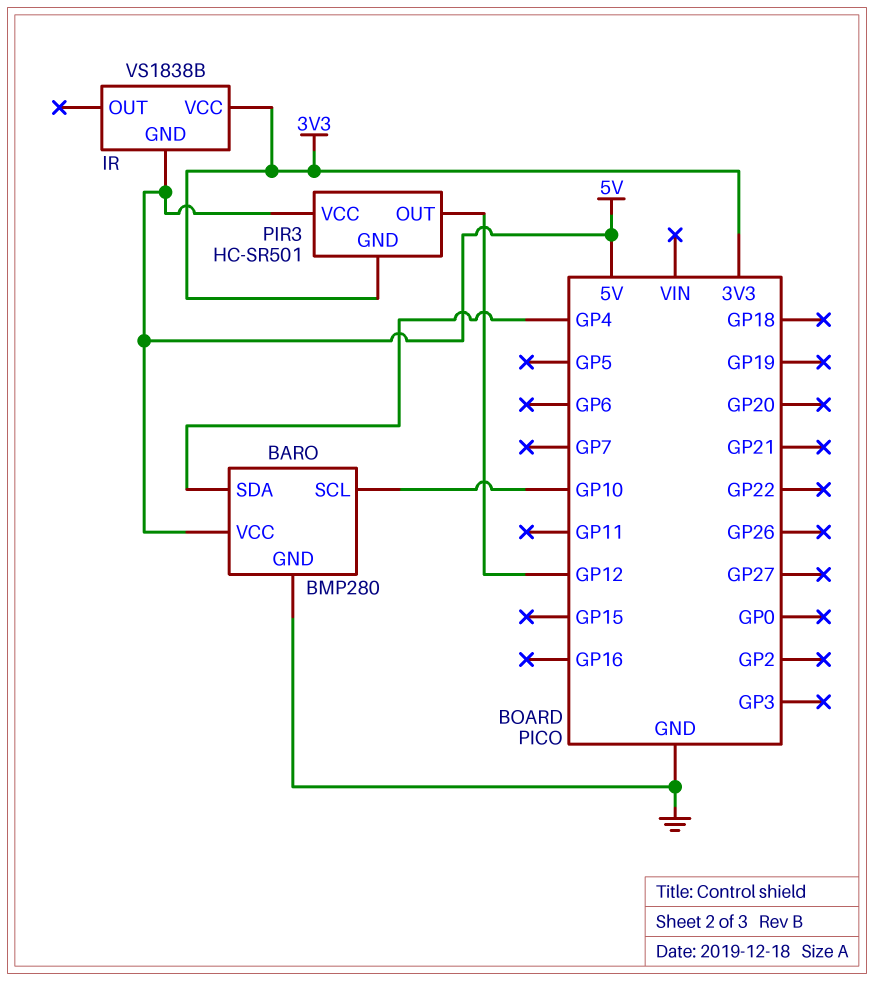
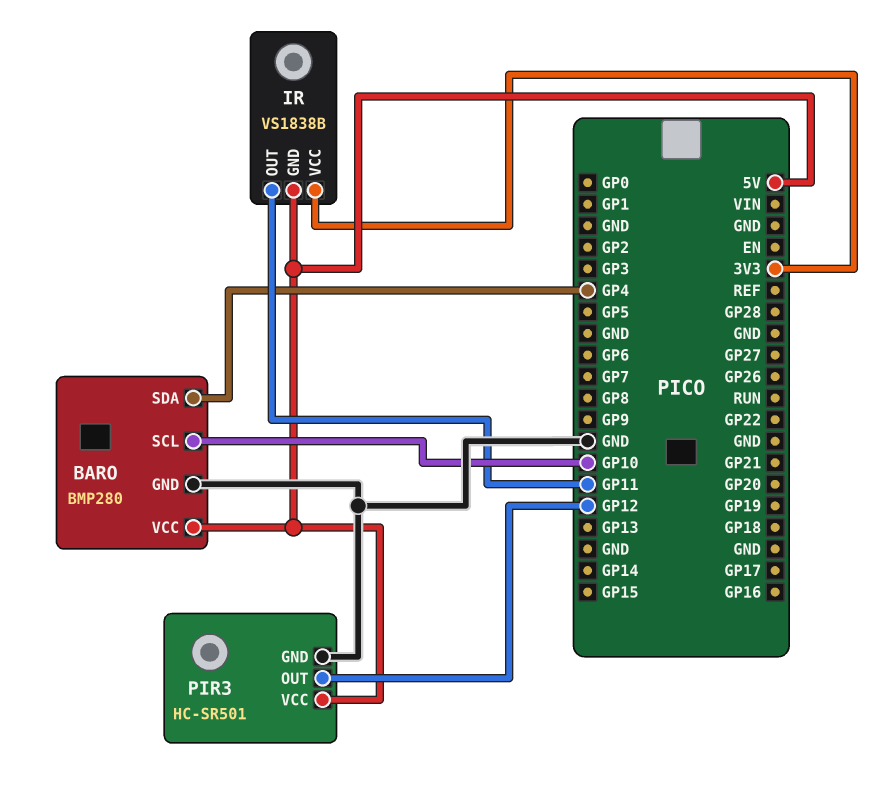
IR pin OUT: none -> GP11
PIR3 pin GND: 3V3 -> GND

